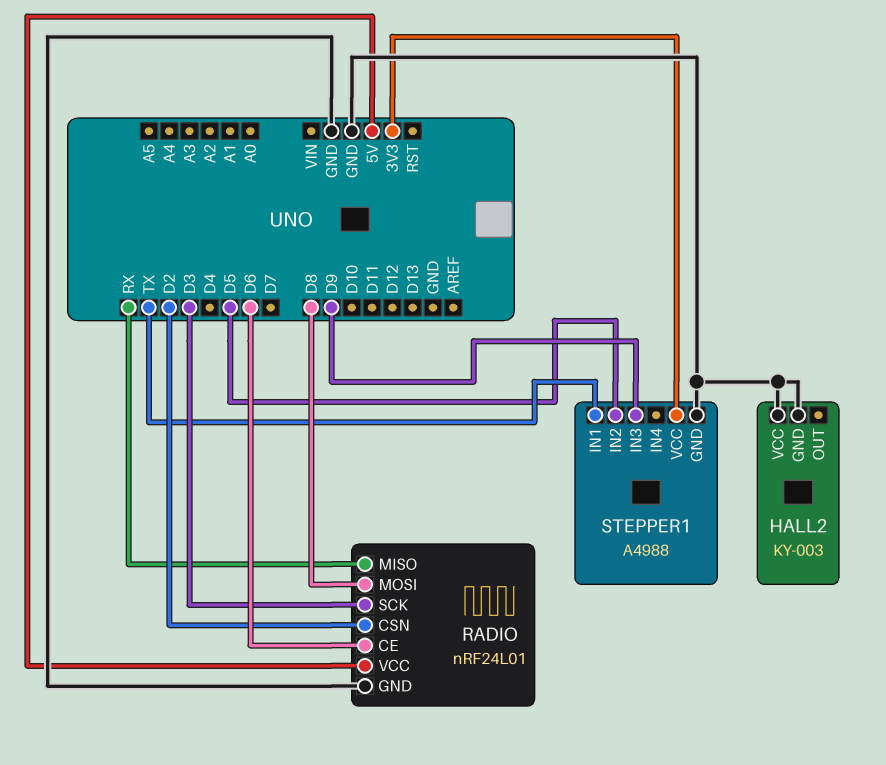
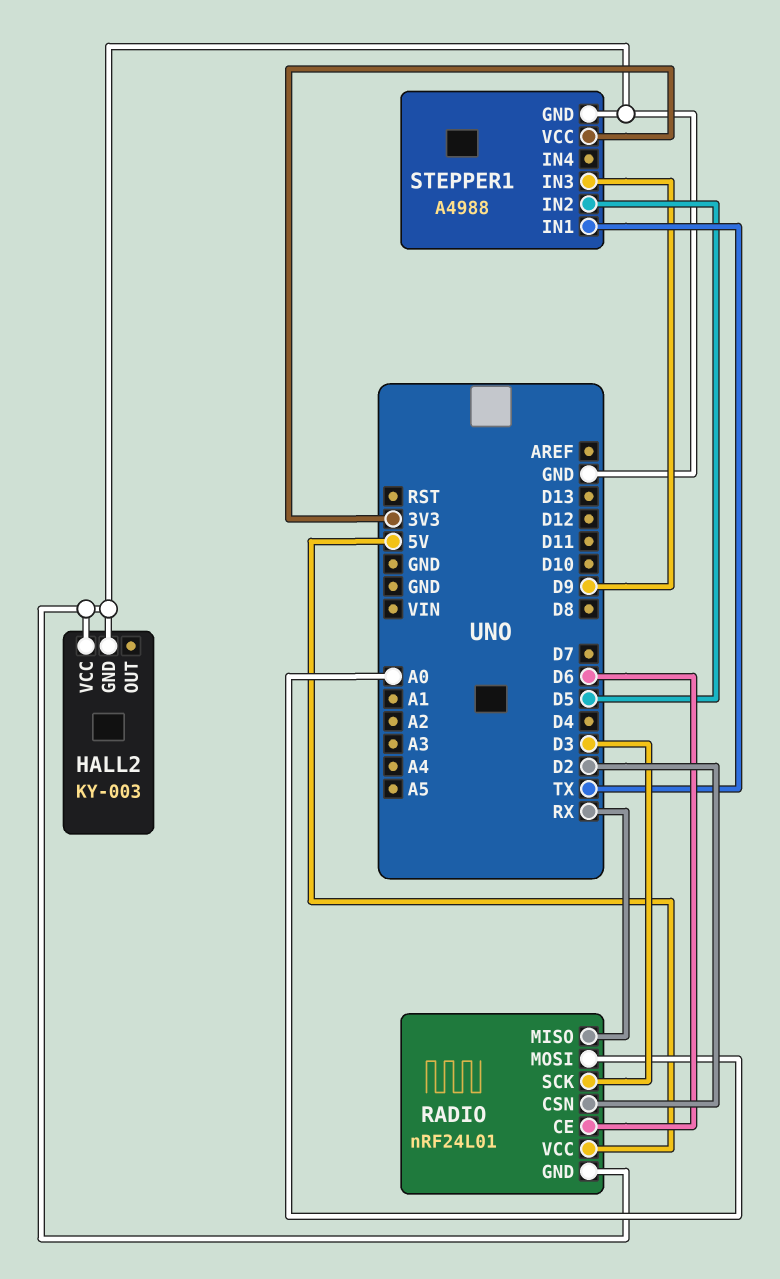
RADIO pin MOSI: D8 -> A0

